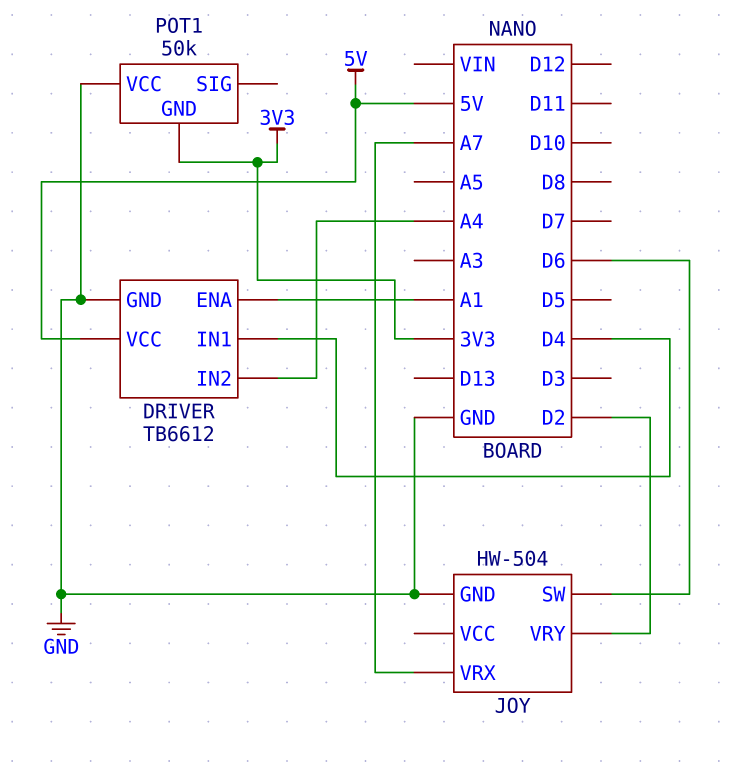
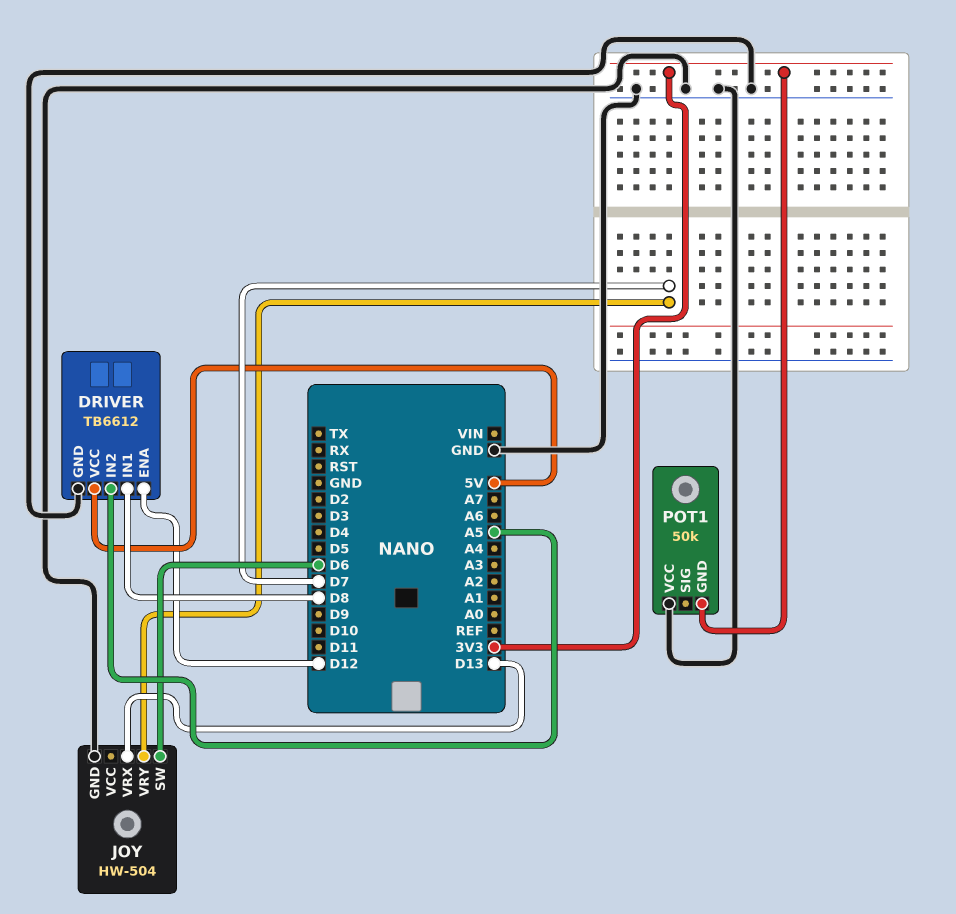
DRIVER pin ENA: A1 -> D12
DRIVER pin IN1: D4 -> D8
DRIVER pin IN2: A4 -> A5
JOY pin VRX: A7 -> D13
JOY pin VRY: D2 -> D7

